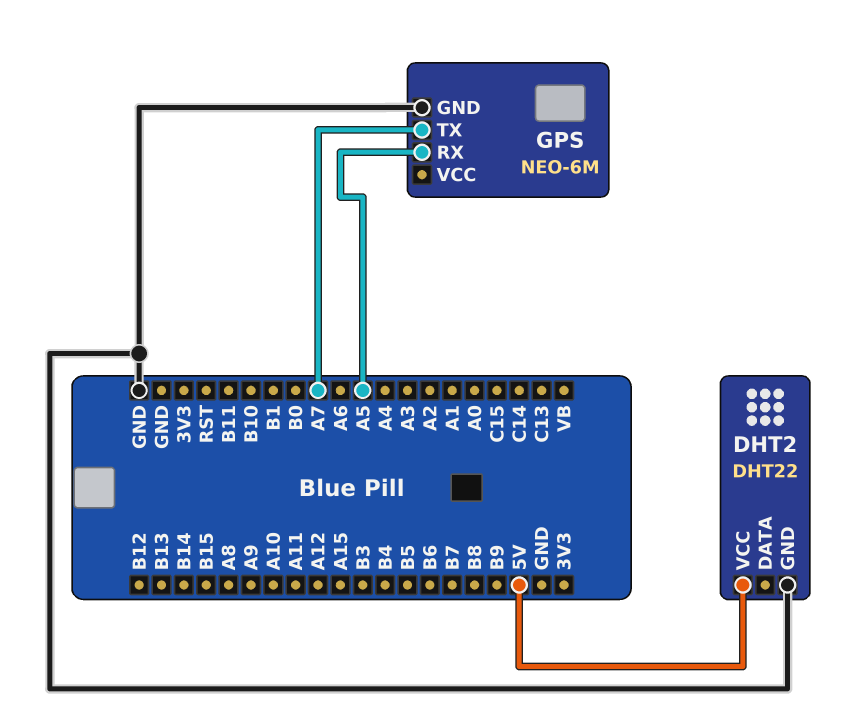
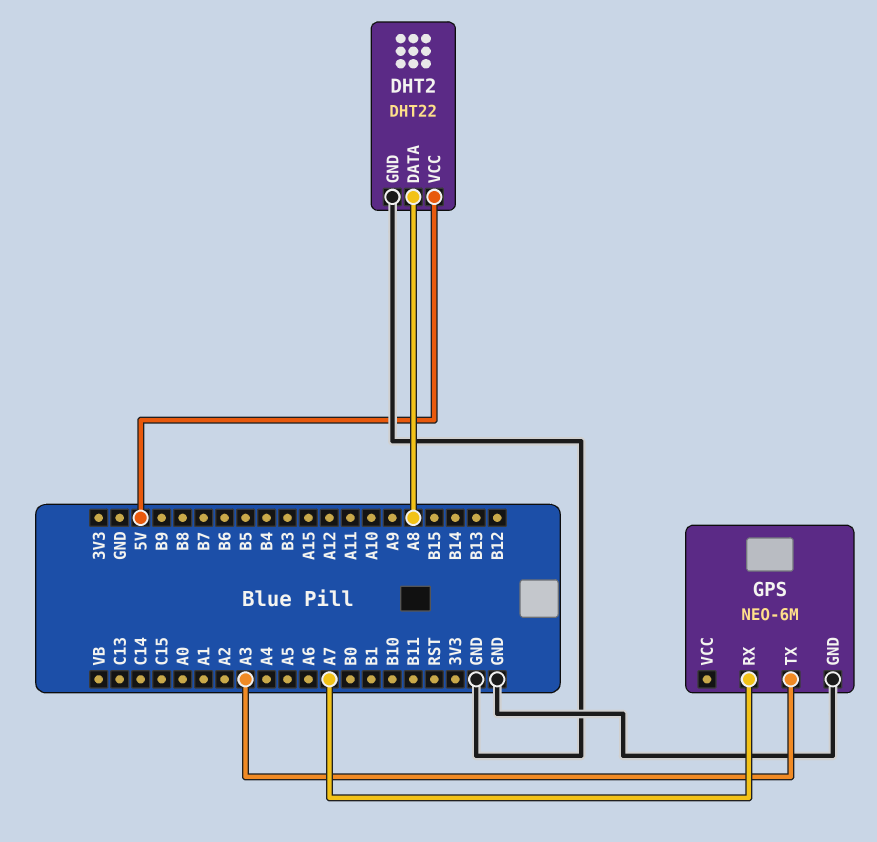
DHT2 pin DATA: none -> A8
GPS pin RX: A5 -> A7
GPS pin TX: A7 -> A3

